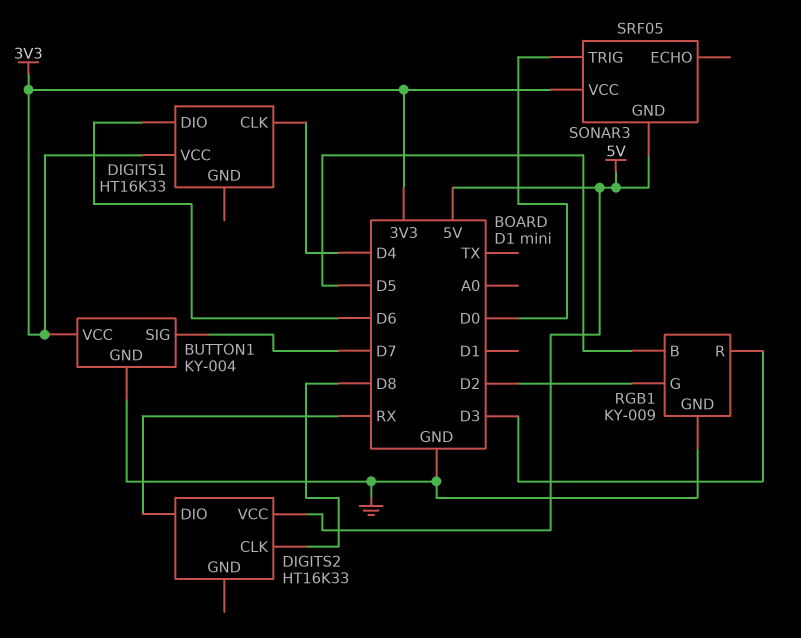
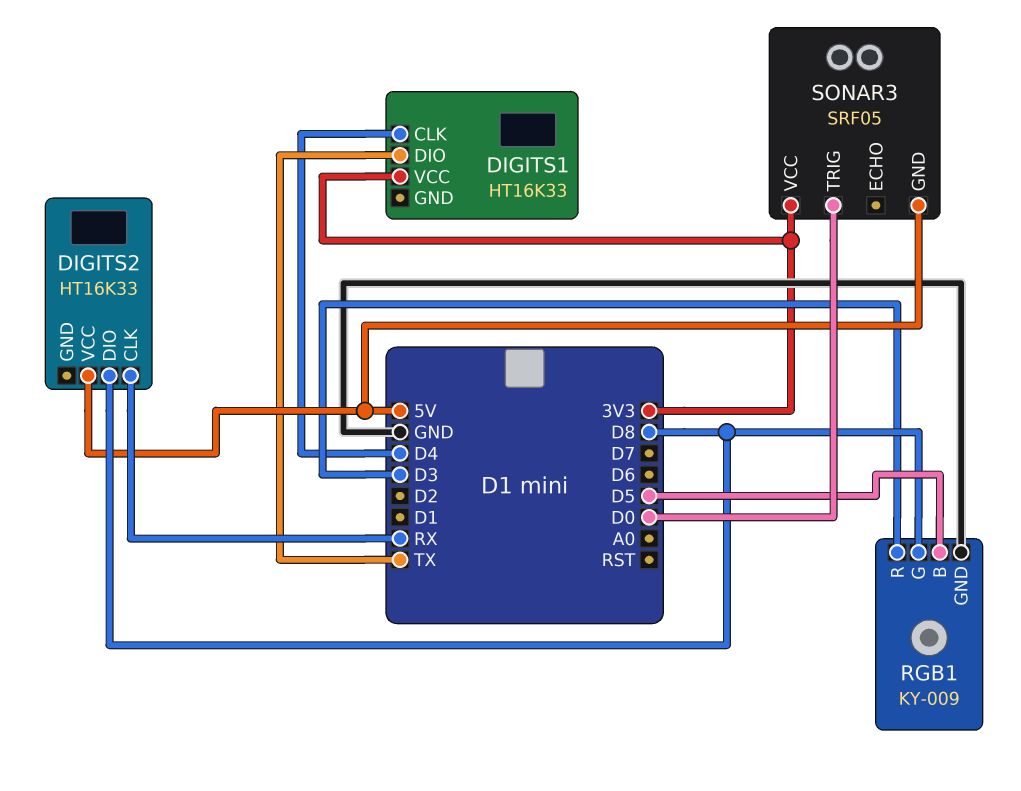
BUTTON1: KY-004 -> none
BUTTON1 pin GND: GND -> none
BUTTON1 pin SIG: D7 -> none
BUTTON1 pin VCC: 3V3 -> none
DIGITS1 pin DIO: D6 -> TX
DIGITS2 pin CLK: D8 -> RX
DIGITS2 pin DIO: RX -> D8
RGB1 pin G: D2 -> D8

